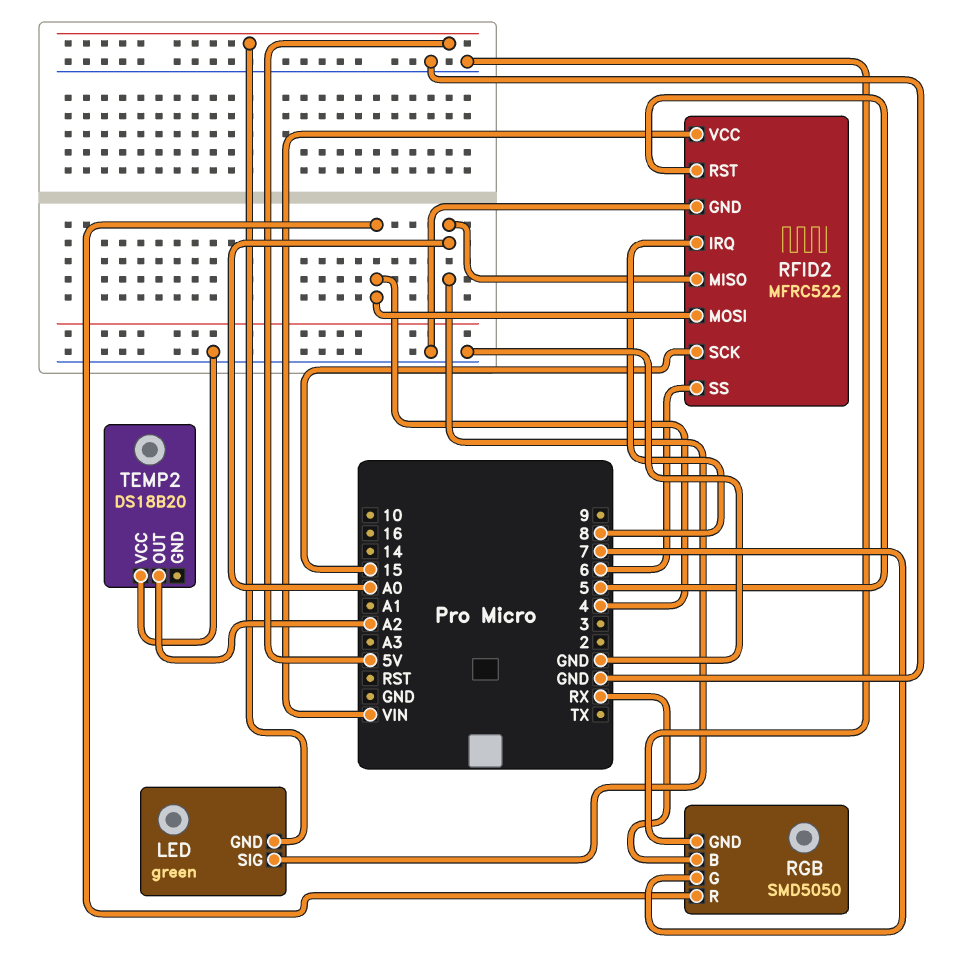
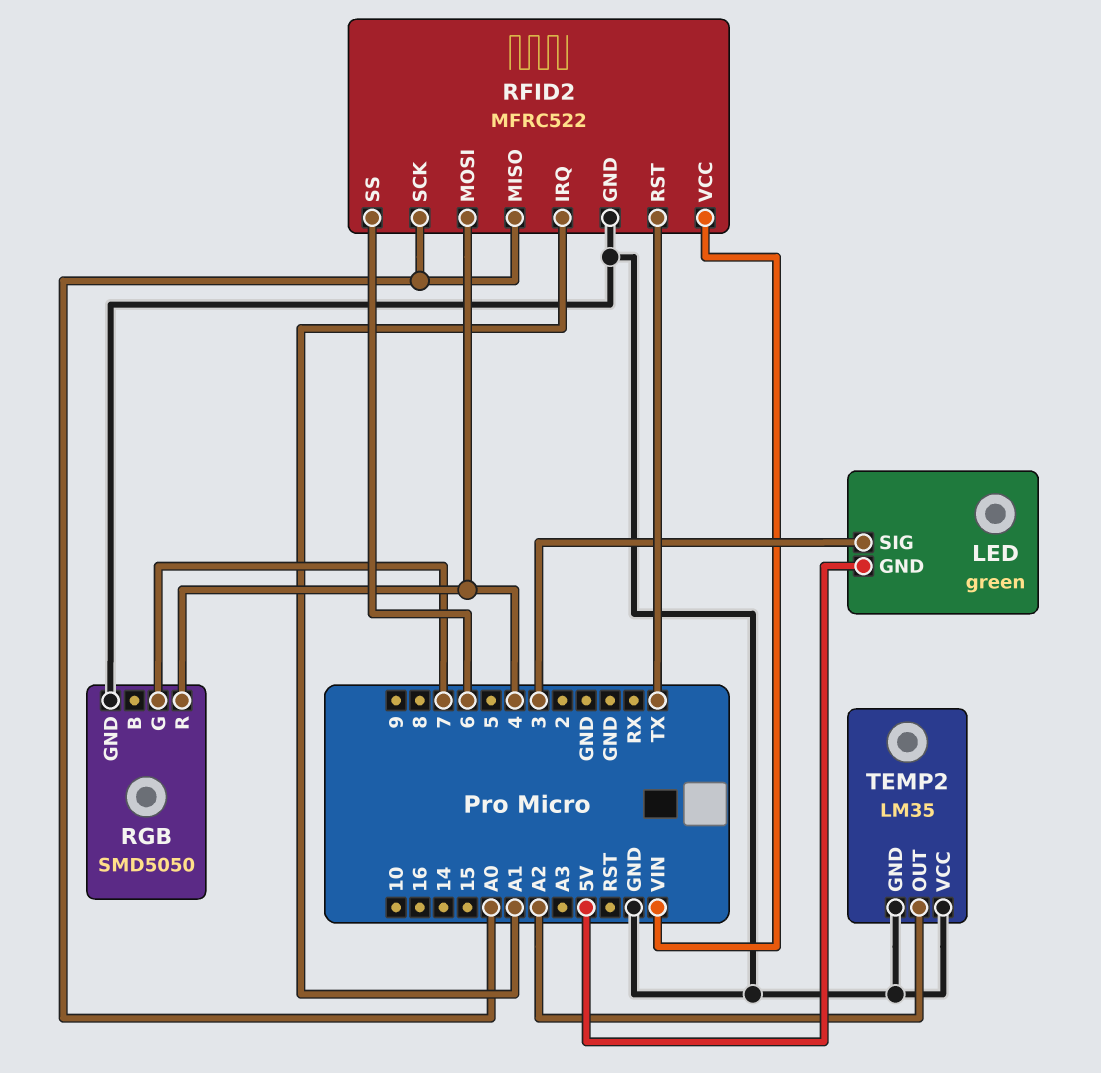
LED pin SIG: A0 -> 3
RFID2 pin IRQ: 8 -> A1
RFID2 pin RST: 5 -> TX
RFID2 pin SCK: 15 -> A0
RGB pin B: RX -> none
TEMP2: DS18B20 -> LM35
TEMP2 pin GND: none -> GND

